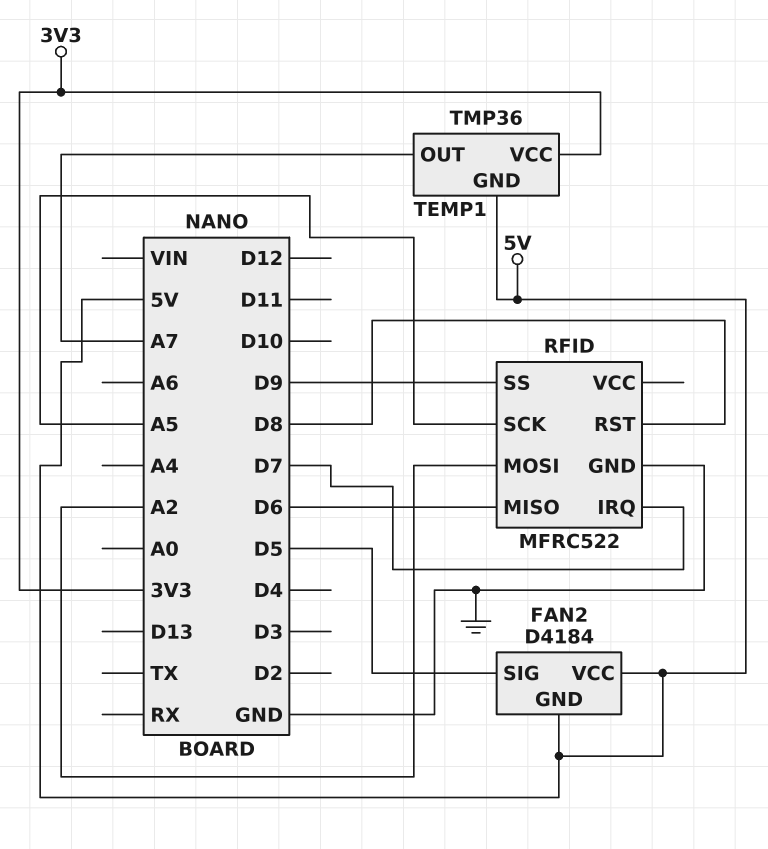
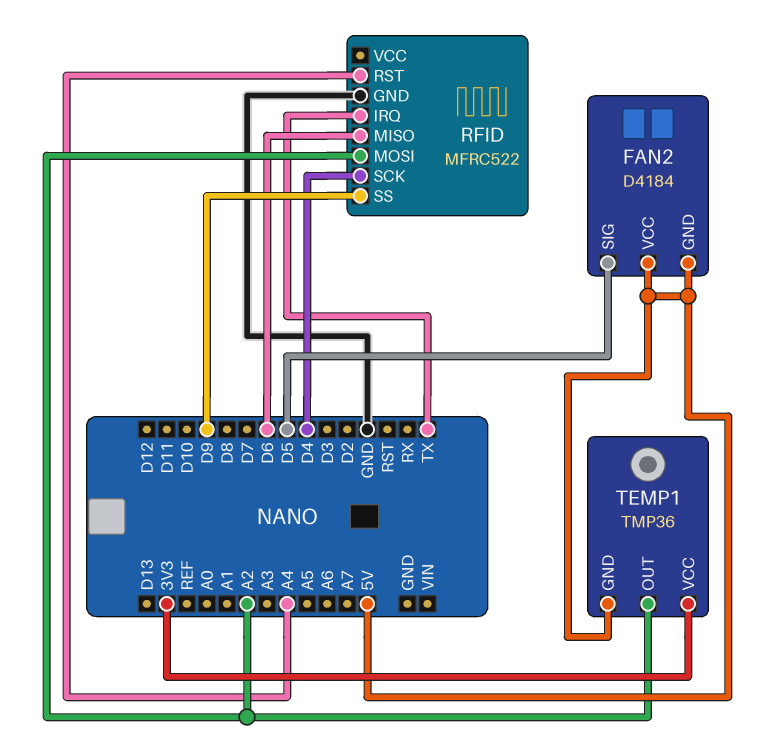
RFID pin IRQ: D7 -> TX
RFID pin RST: D8 -> A4
RFID pin SCK: A5 -> D4
TEMP1 pin OUT: A7 -> A2

